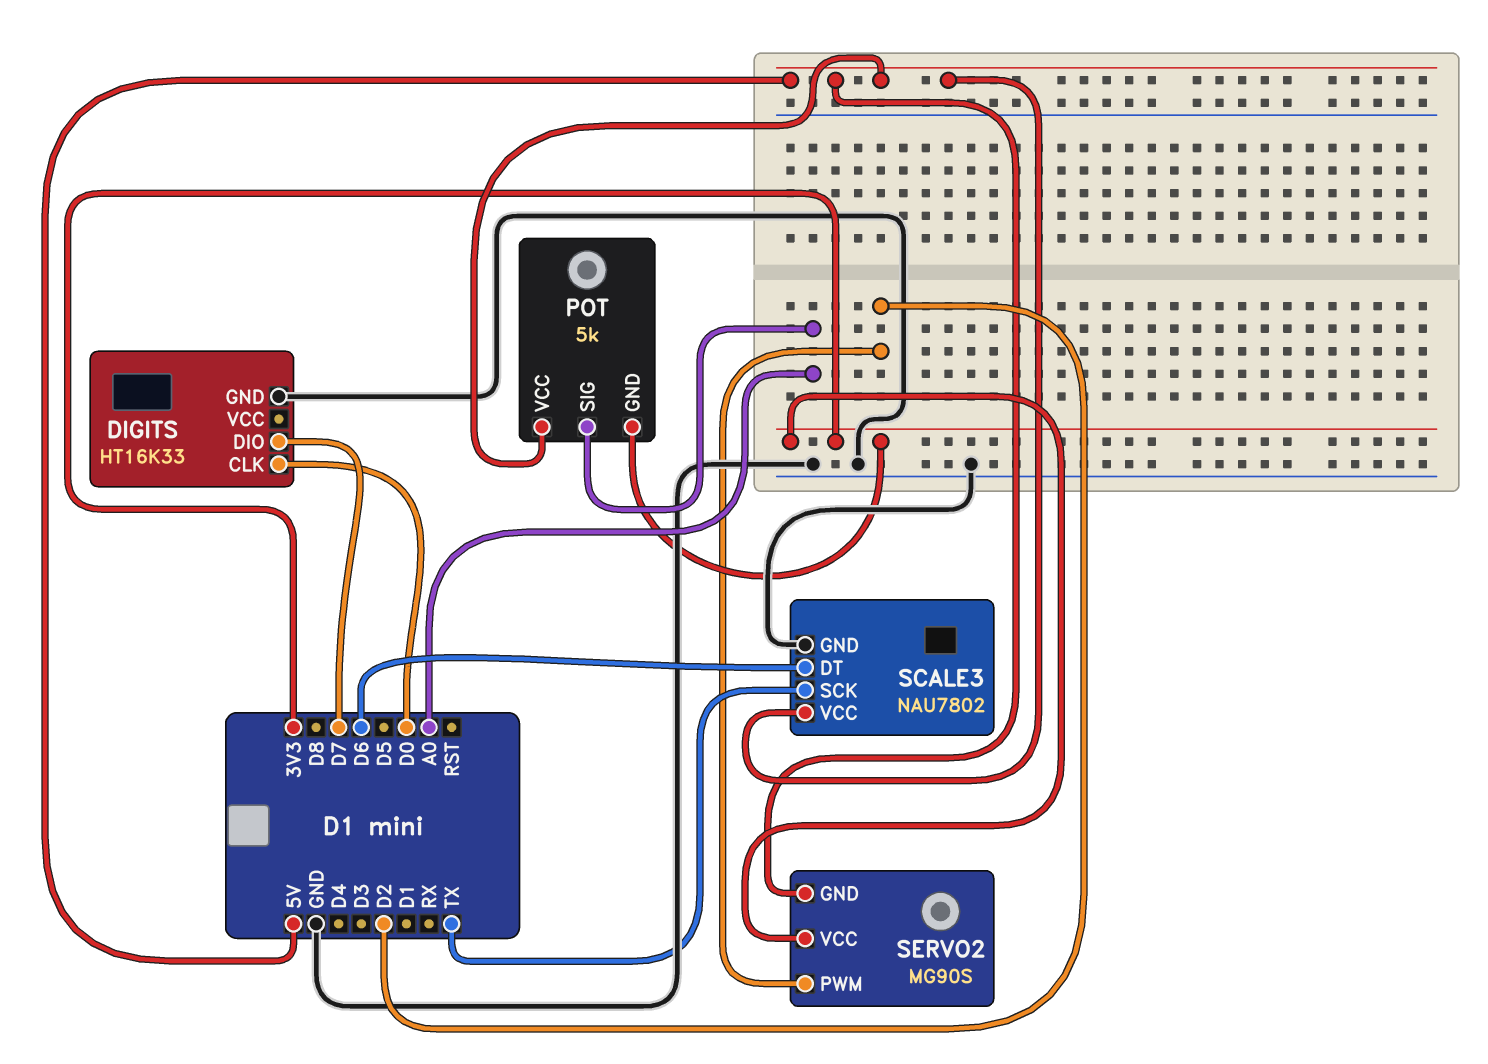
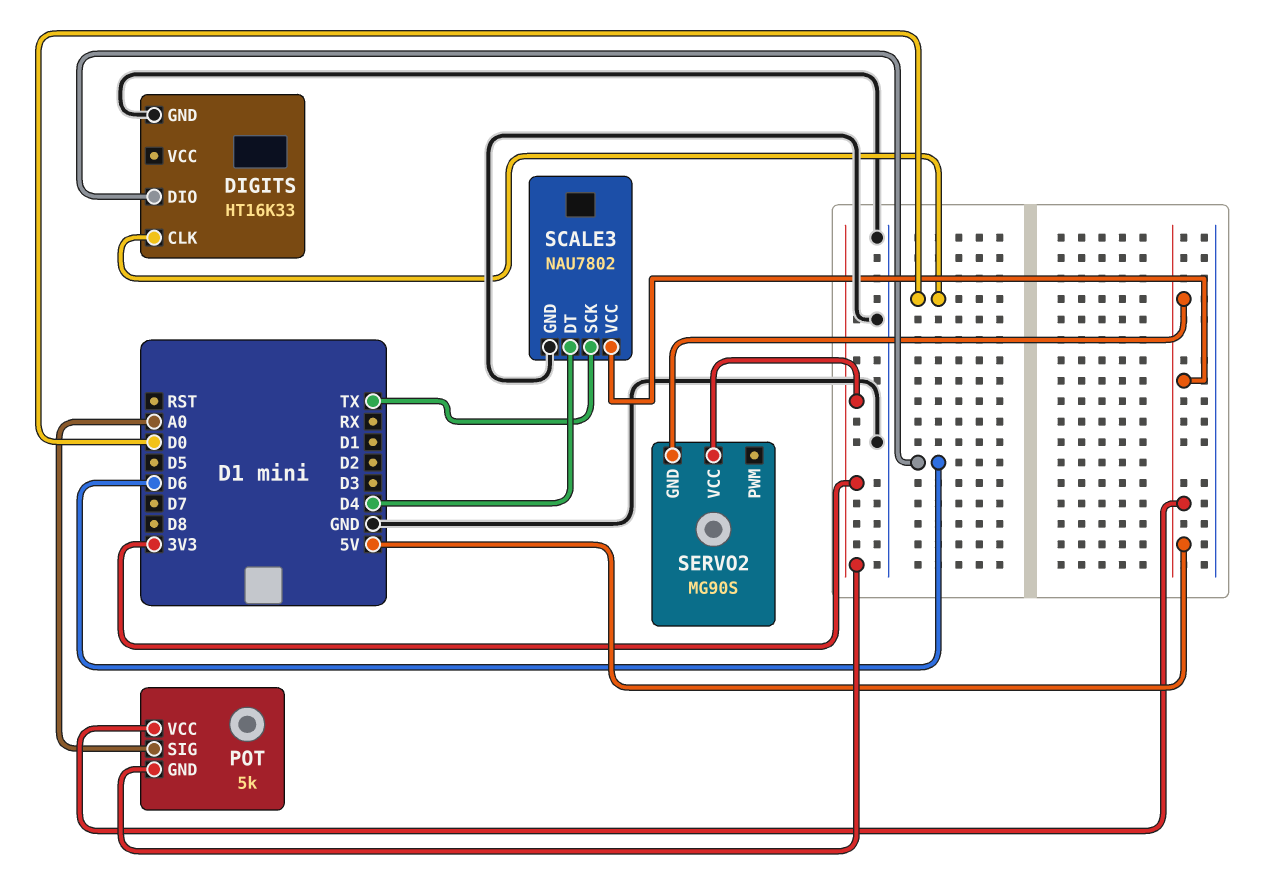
DIGITS pin DIO: D7 -> D6
SCALE3 pin DT: D6 -> D4
SERVO2 pin PWM: D2 -> none

